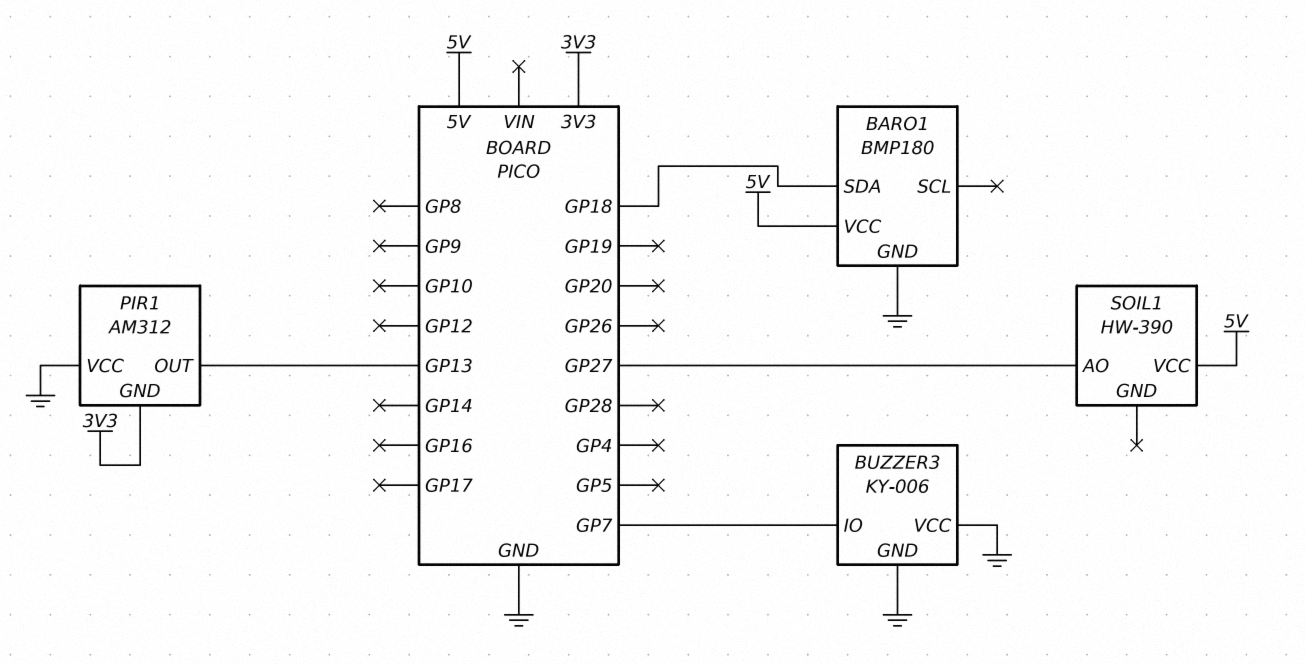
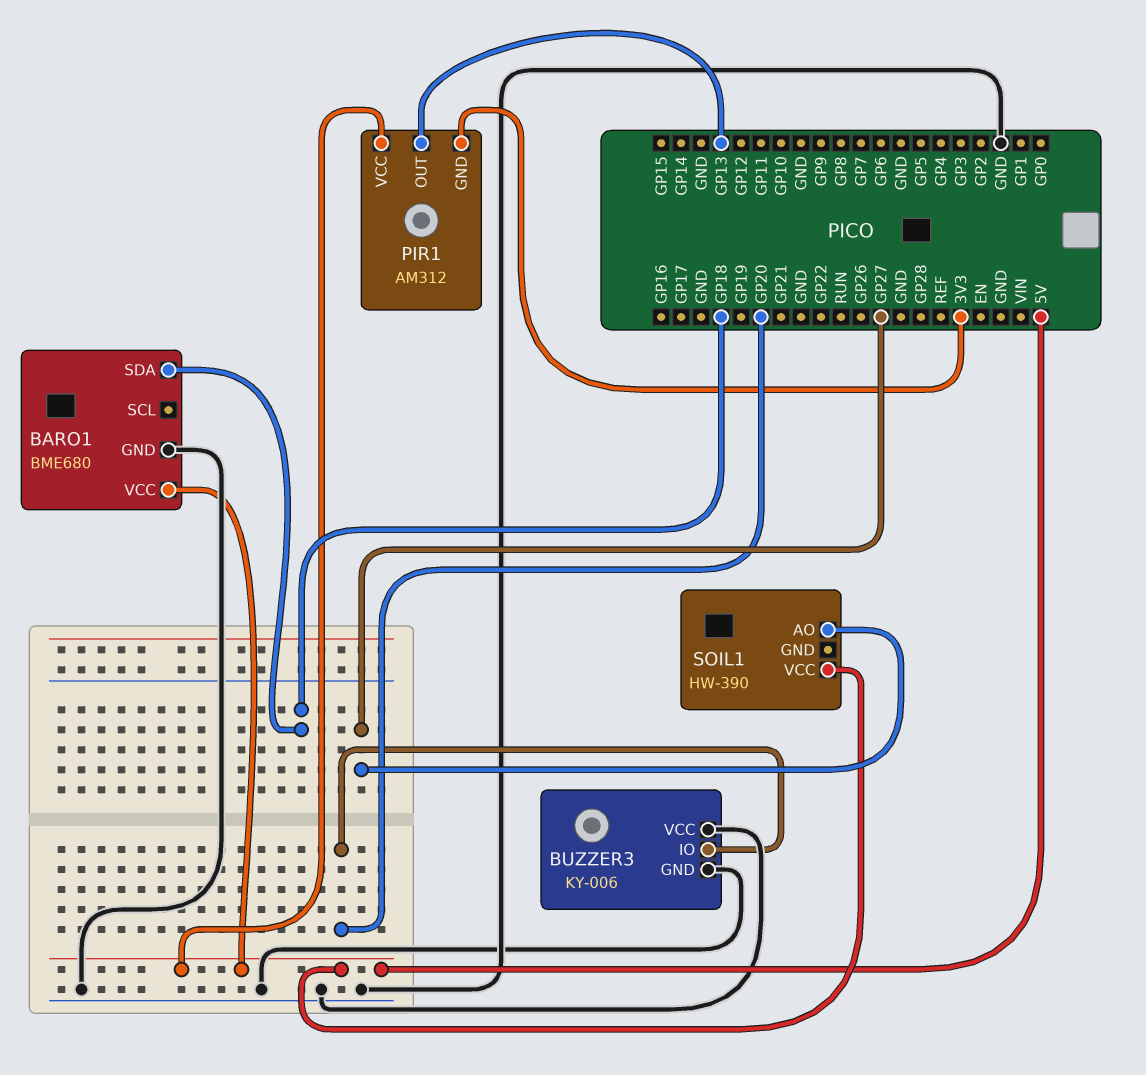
BARO1: BMP180 -> BME680
BUZZER3 pin IO: GP7 -> GP20
PIR1 pin VCC: GND -> 5V

